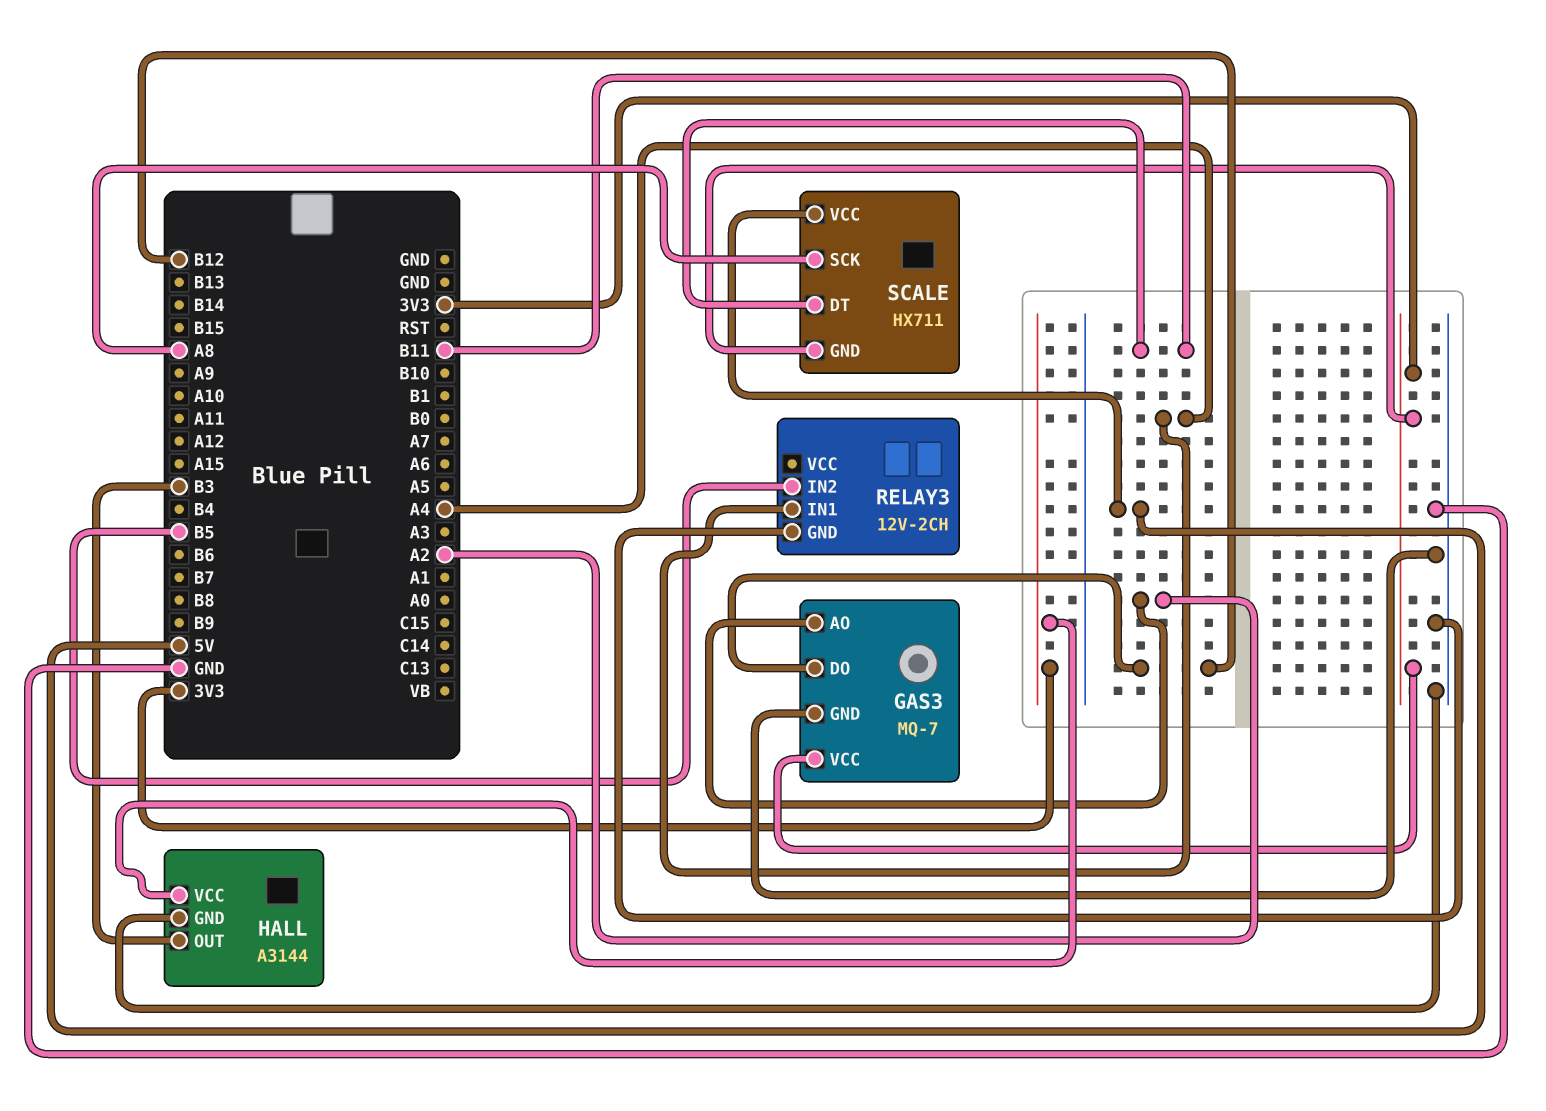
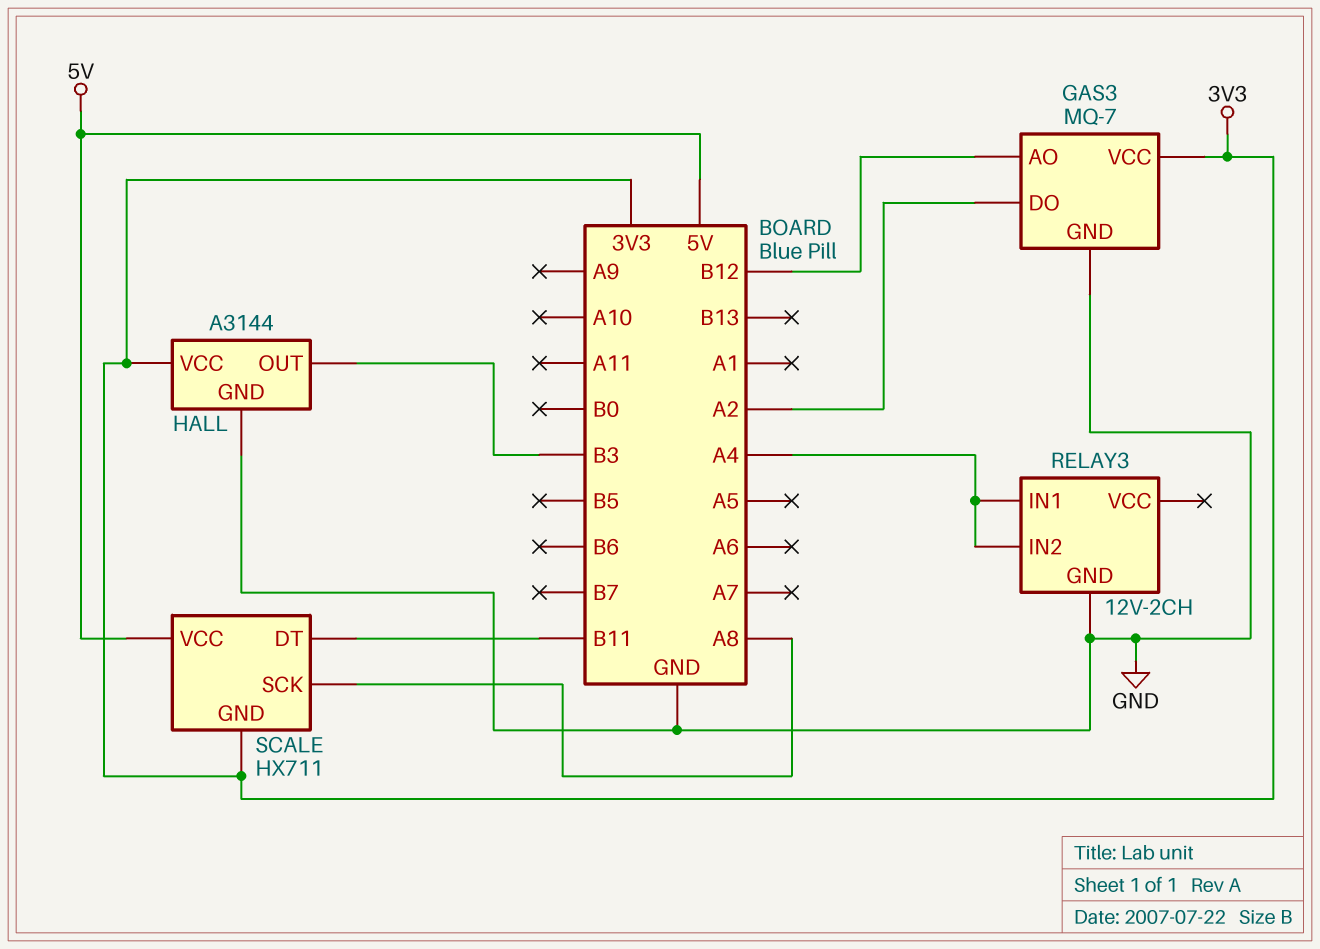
GAS3 pin AO: A2 -> B12
GAS3 pin DO: B12 -> A2
RELAY3 pin IN2: B5 -> A4

